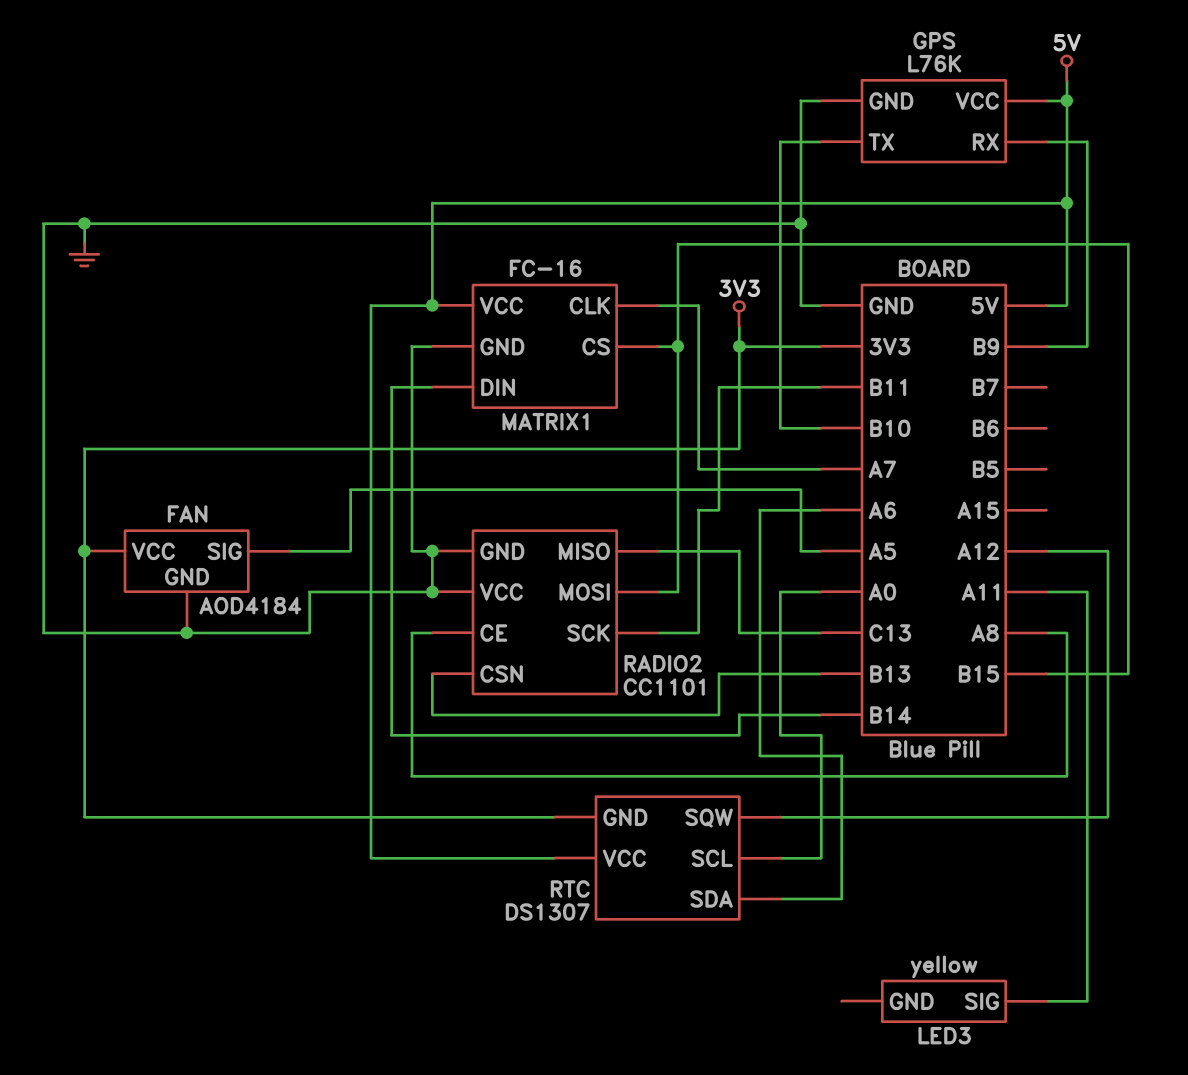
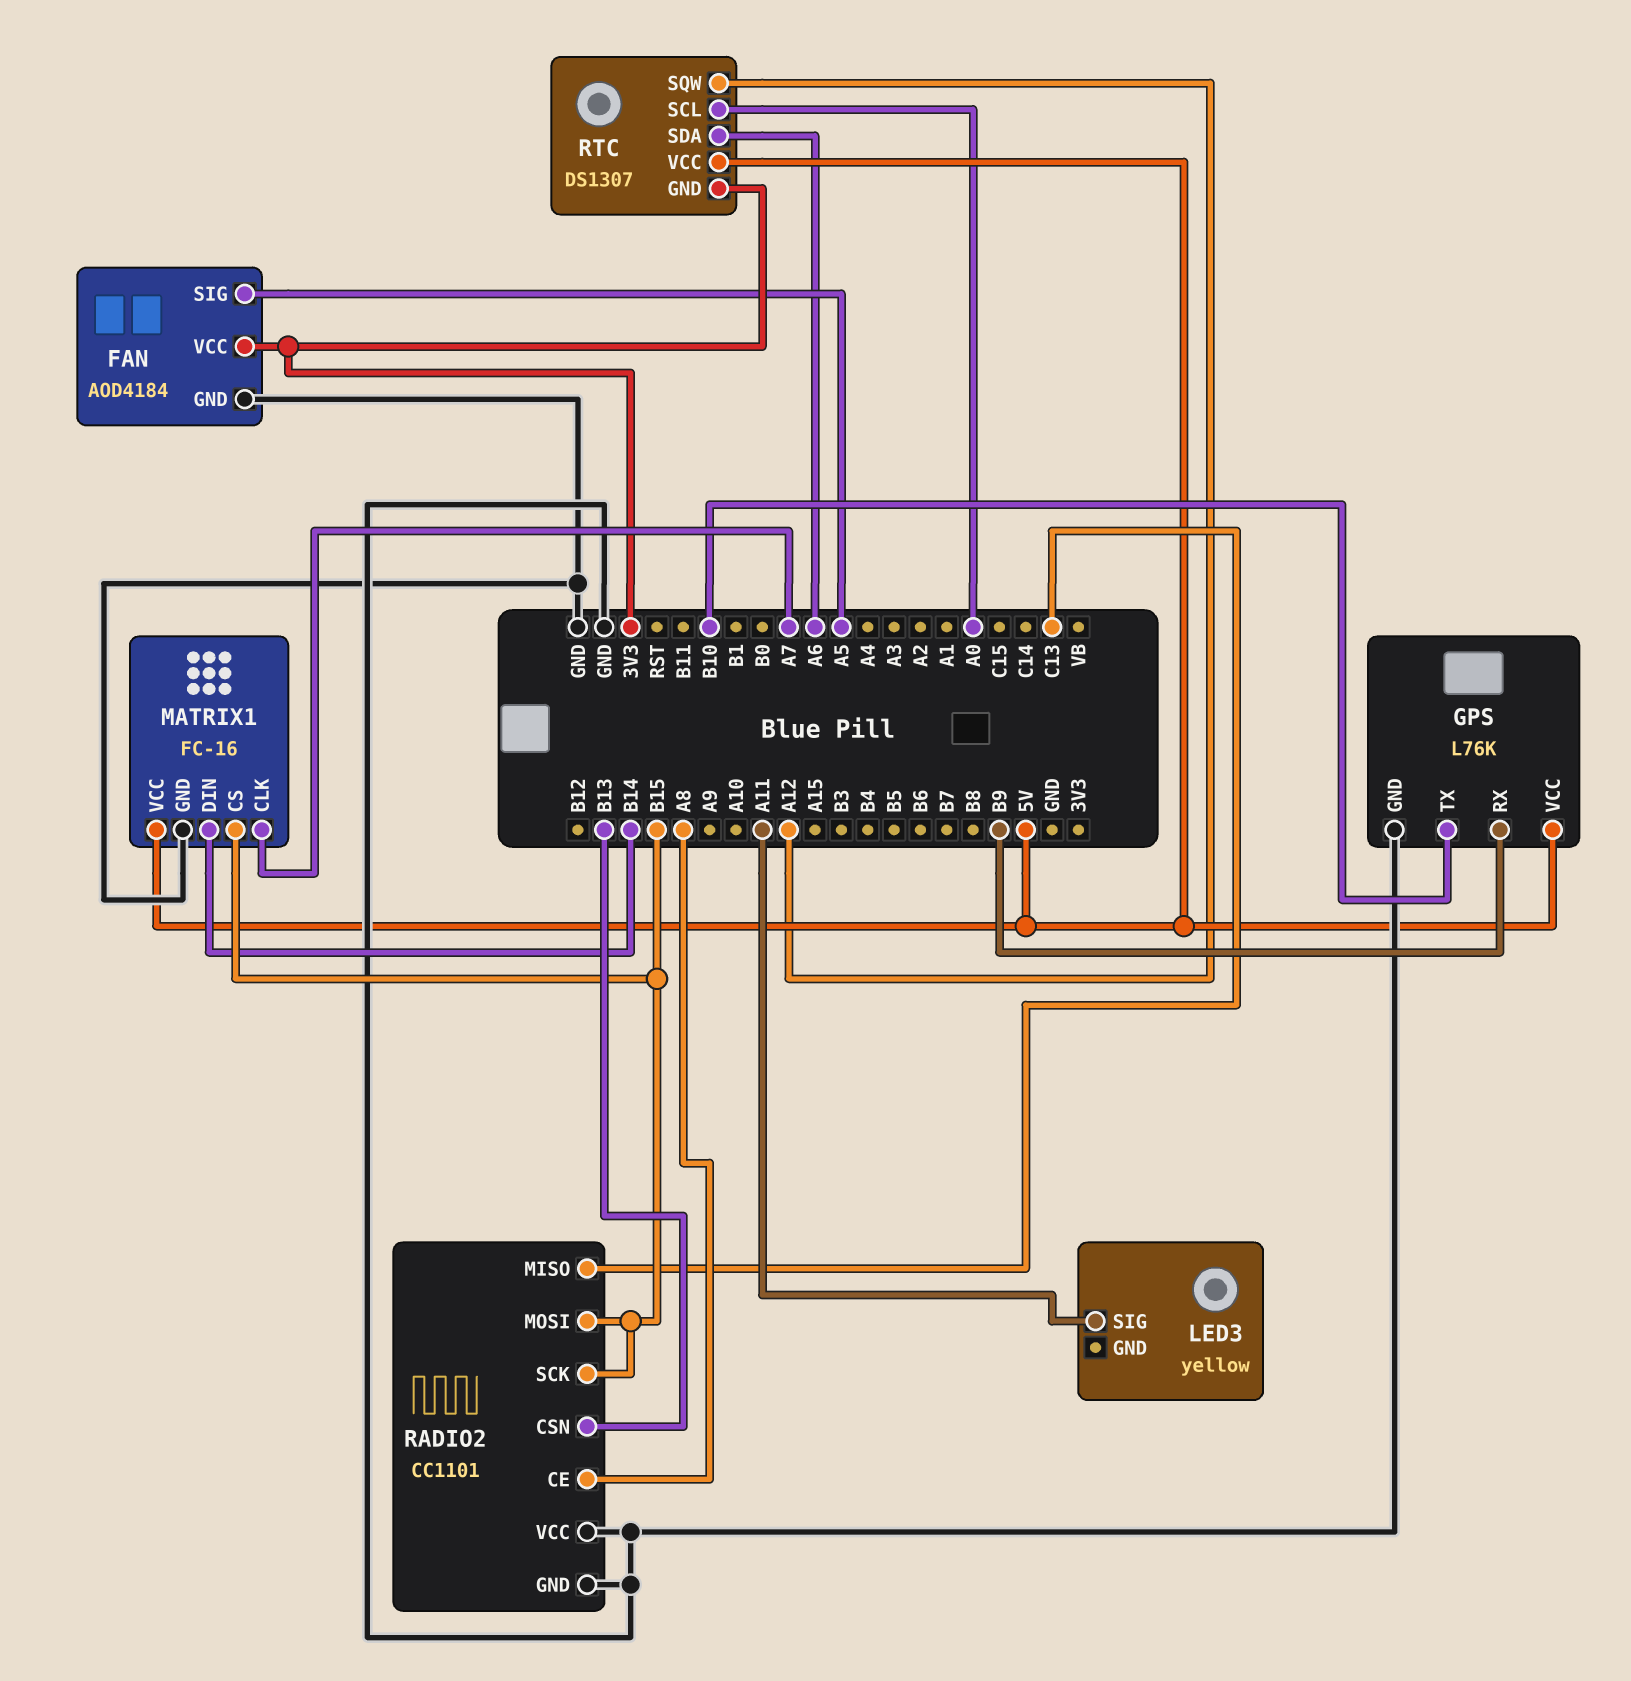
RADIO2 pin SCK: B11 -> B15

